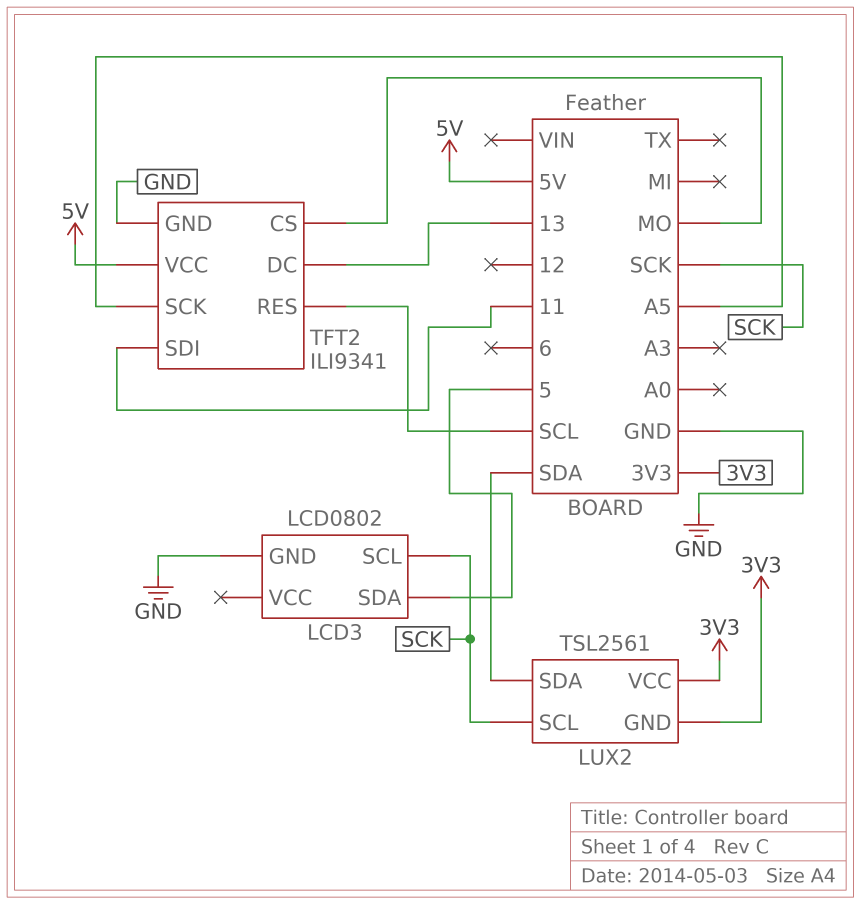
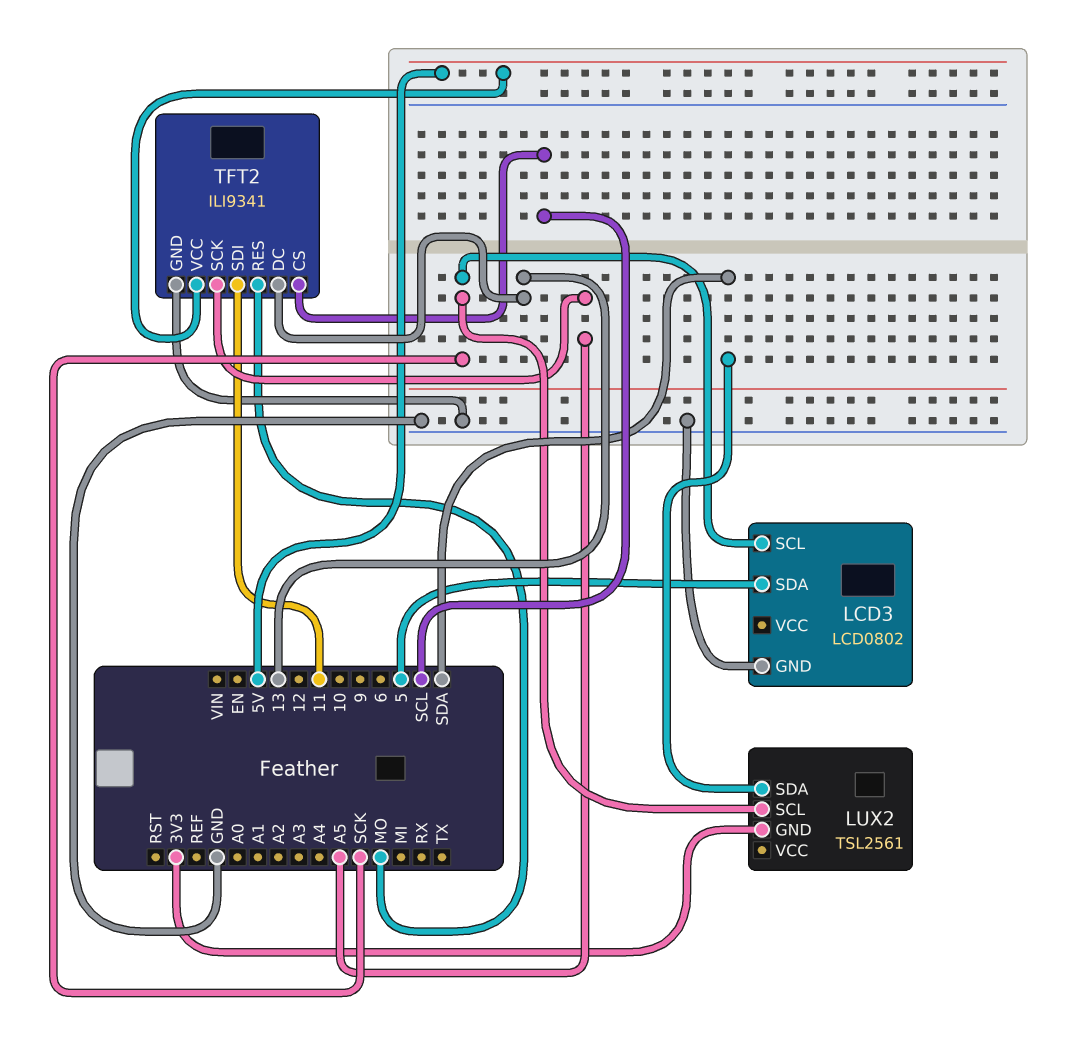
LUX2 pin VCC: 3V3 -> none
TFT2 pin CS: MO -> SCL
TFT2 pin RES: SCL -> MO

